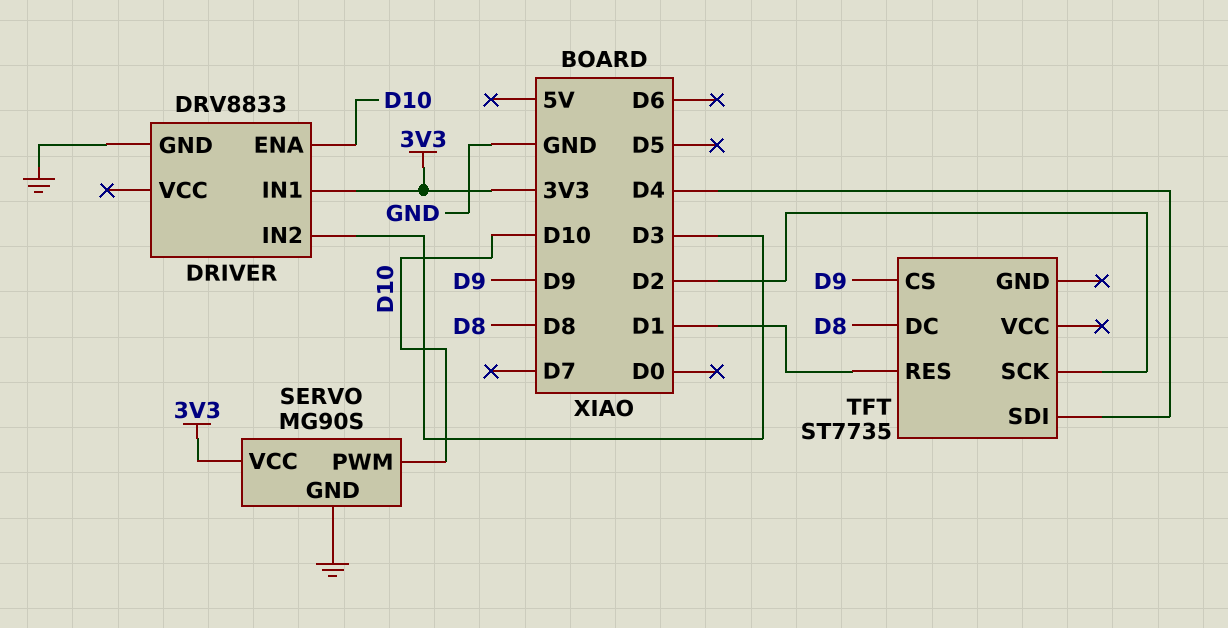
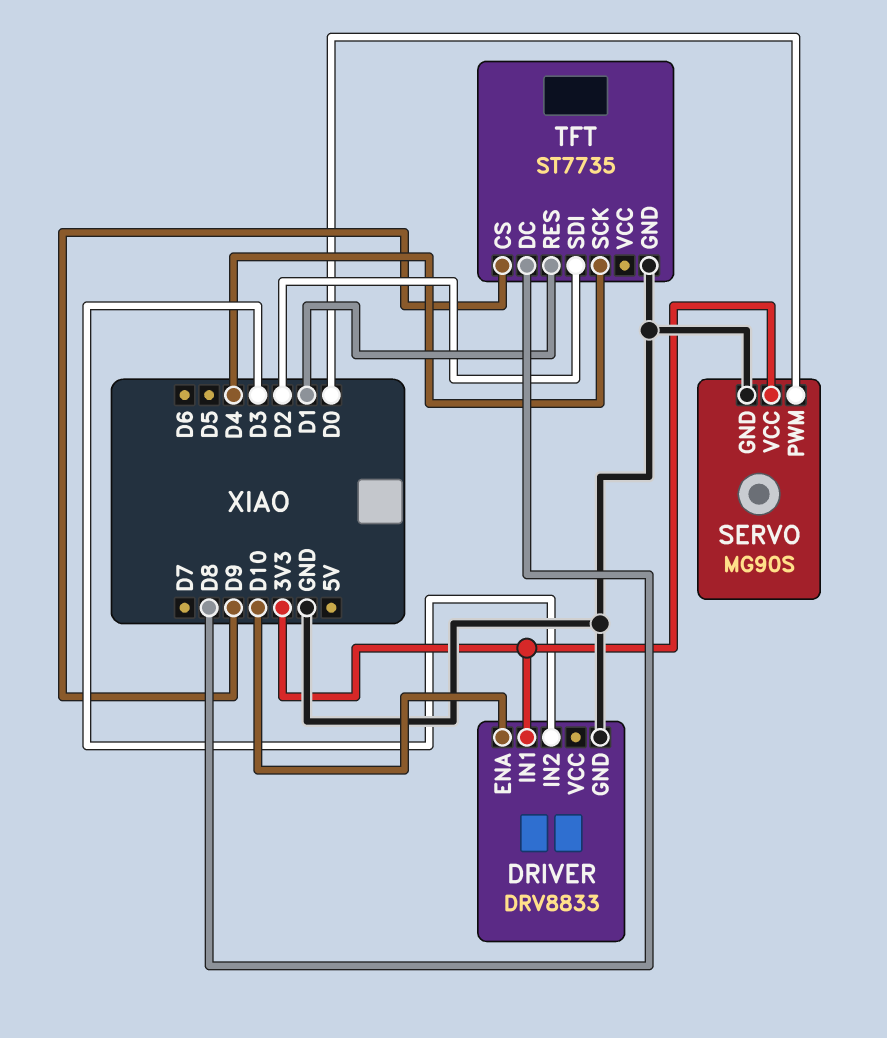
SERVO pin PWM: D10 -> D0
TFT pin GND: none -> GND
TFT pin SCK: D2 -> D4
TFT pin SDI: D4 -> D2

